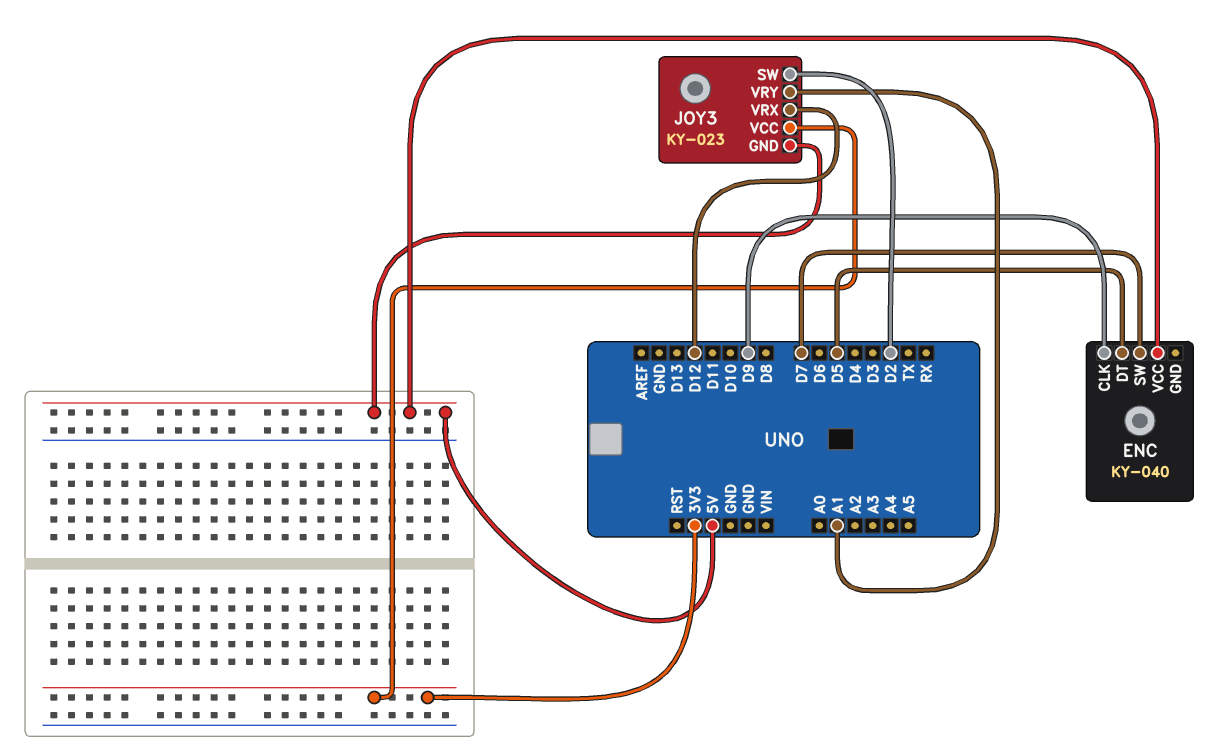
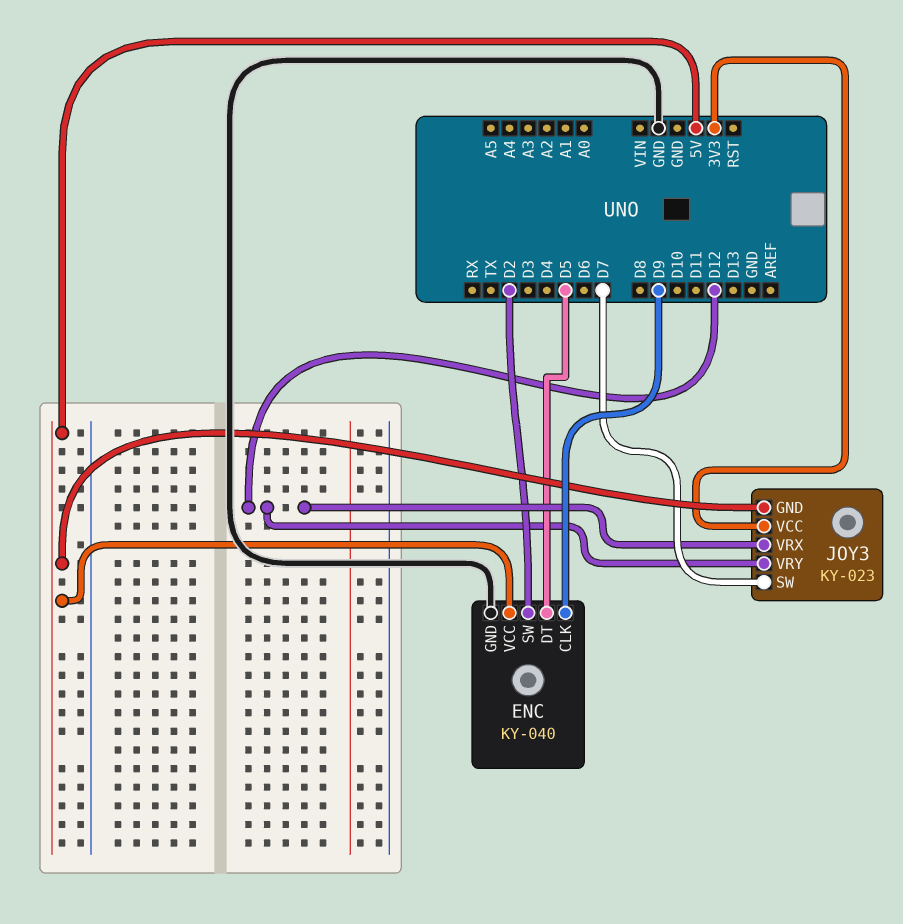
ENC pin GND: none -> GND
ENC pin SW: D7 -> D2
JOY3 pin SW: D2 -> D7
JOY3 pin VRY: A1 -> D12

